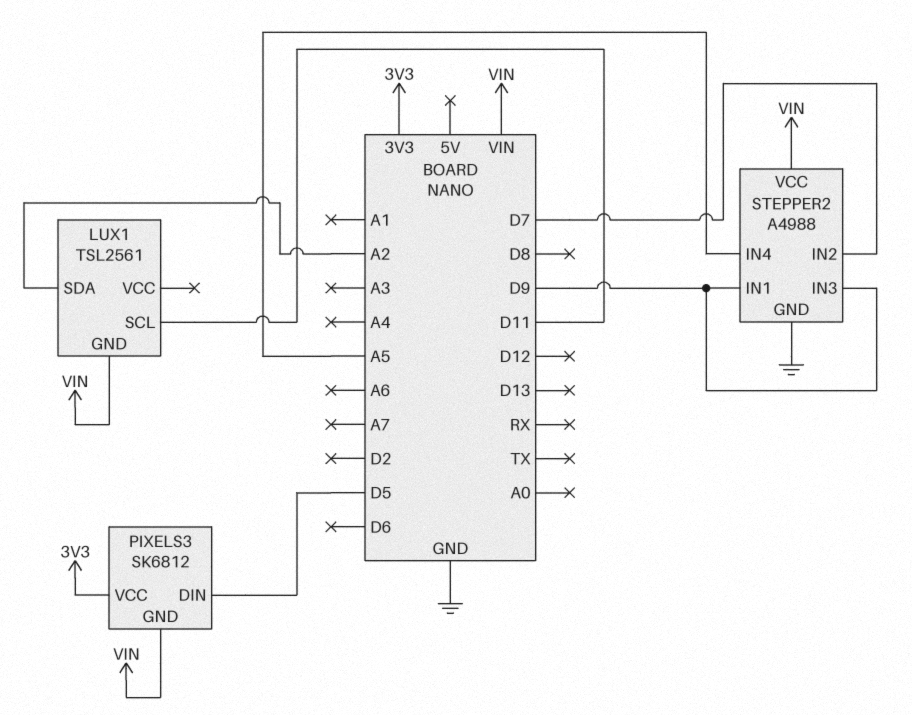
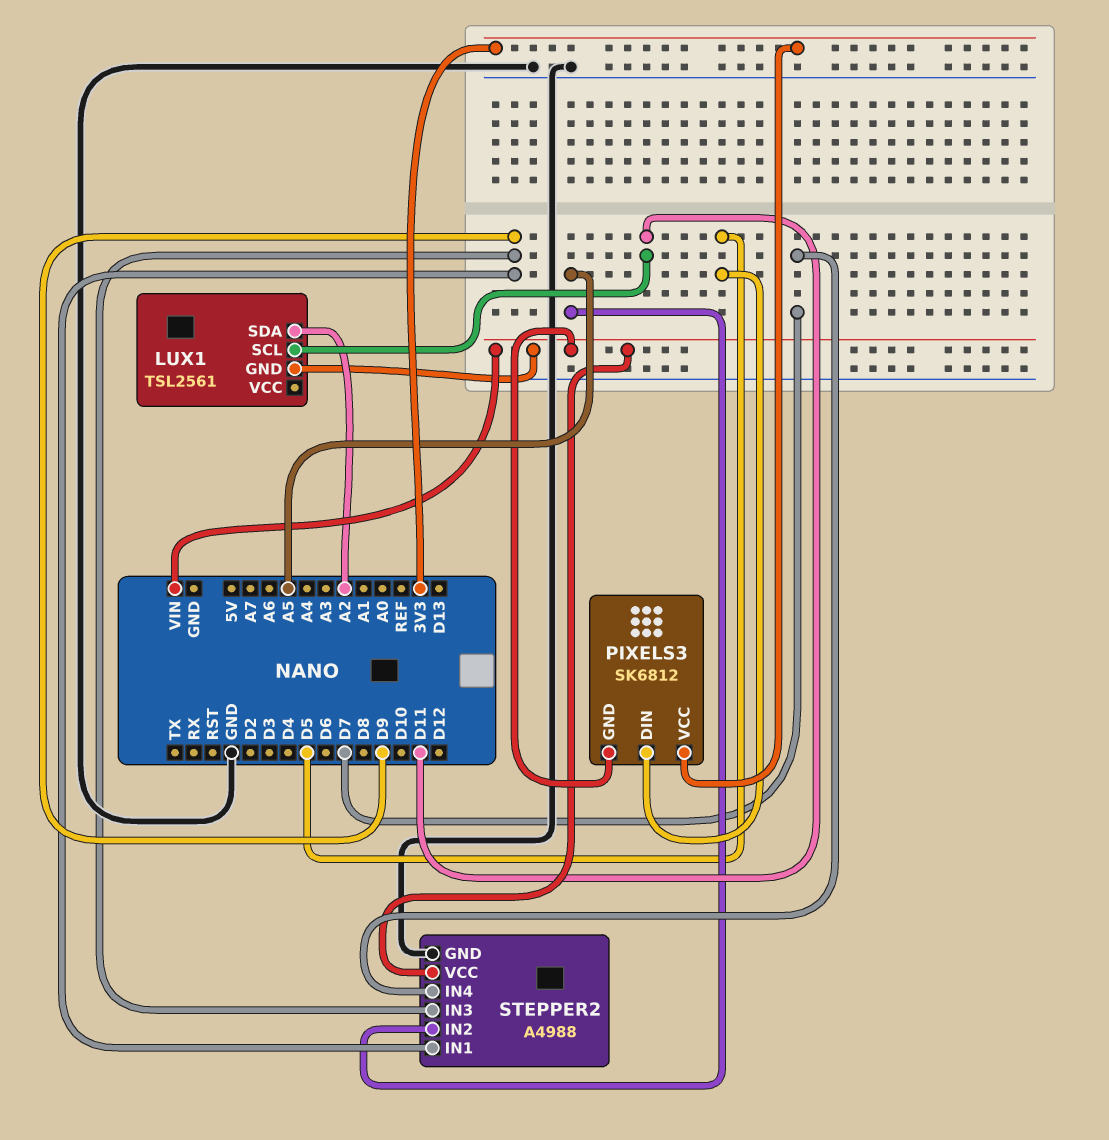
STEPPER2 pin IN2: D7 -> A5
STEPPER2 pin IN4: A5 -> D7

